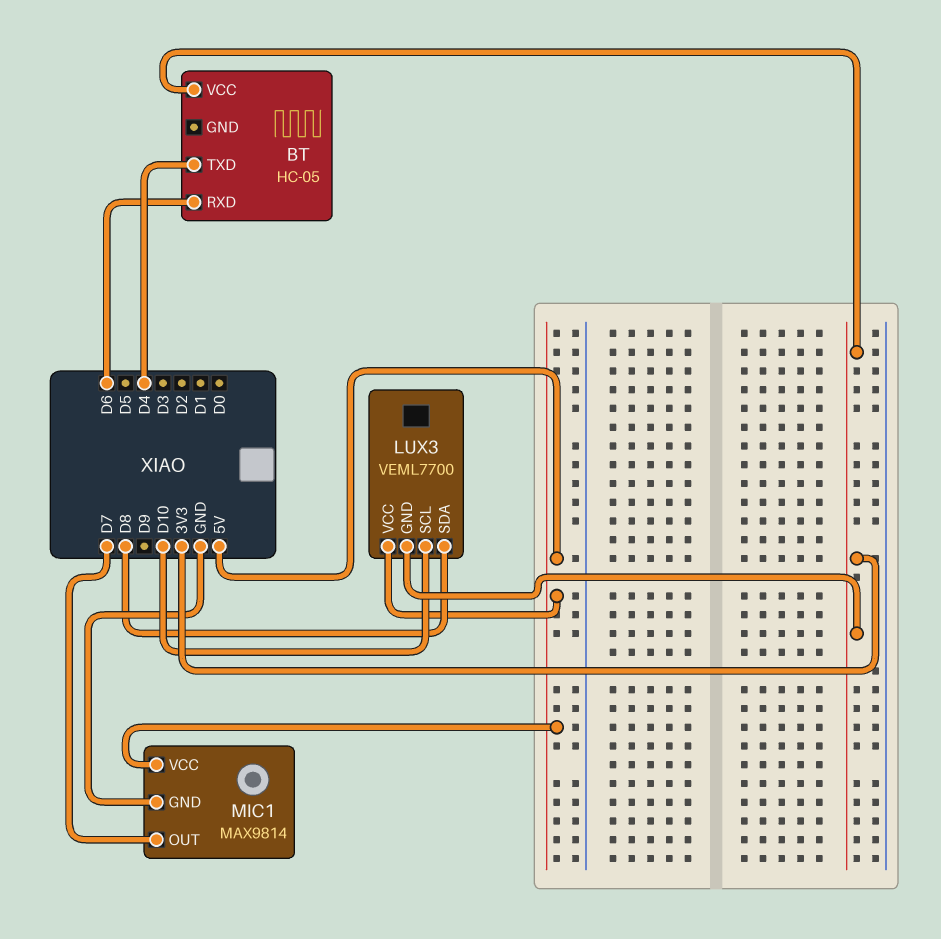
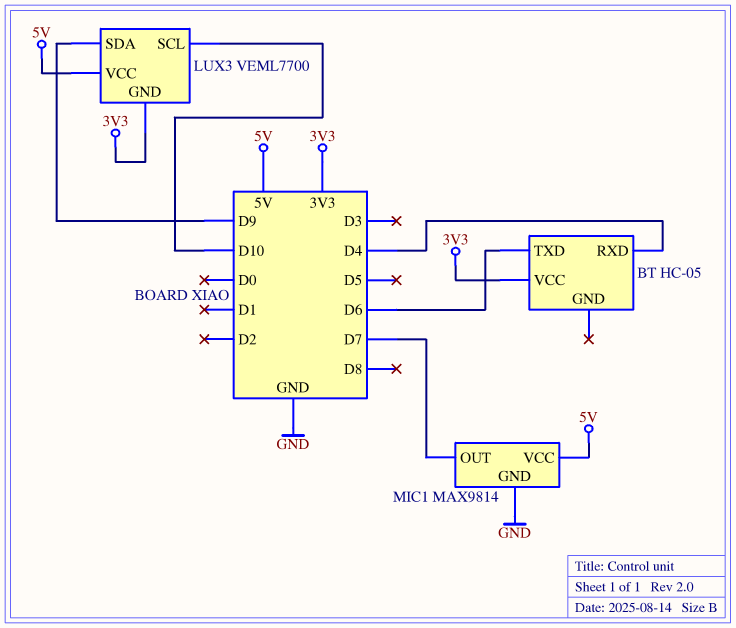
BT pin RXD: D6 -> D4
BT pin TXD: D4 -> D6
LUX3 pin SDA: D8 -> D9

